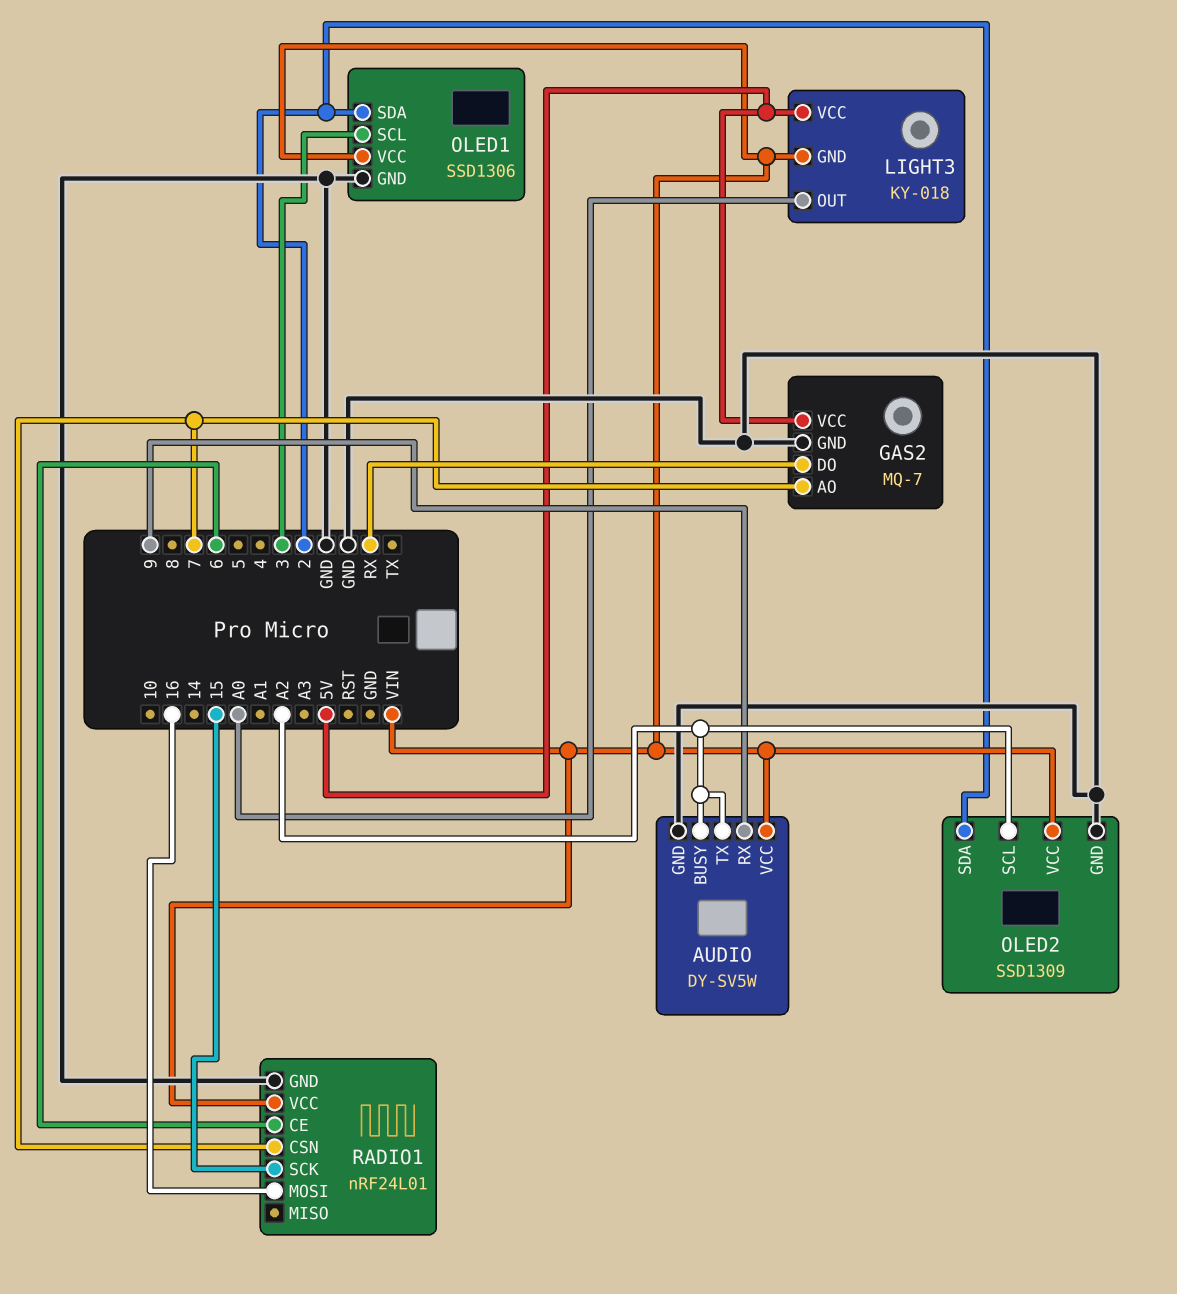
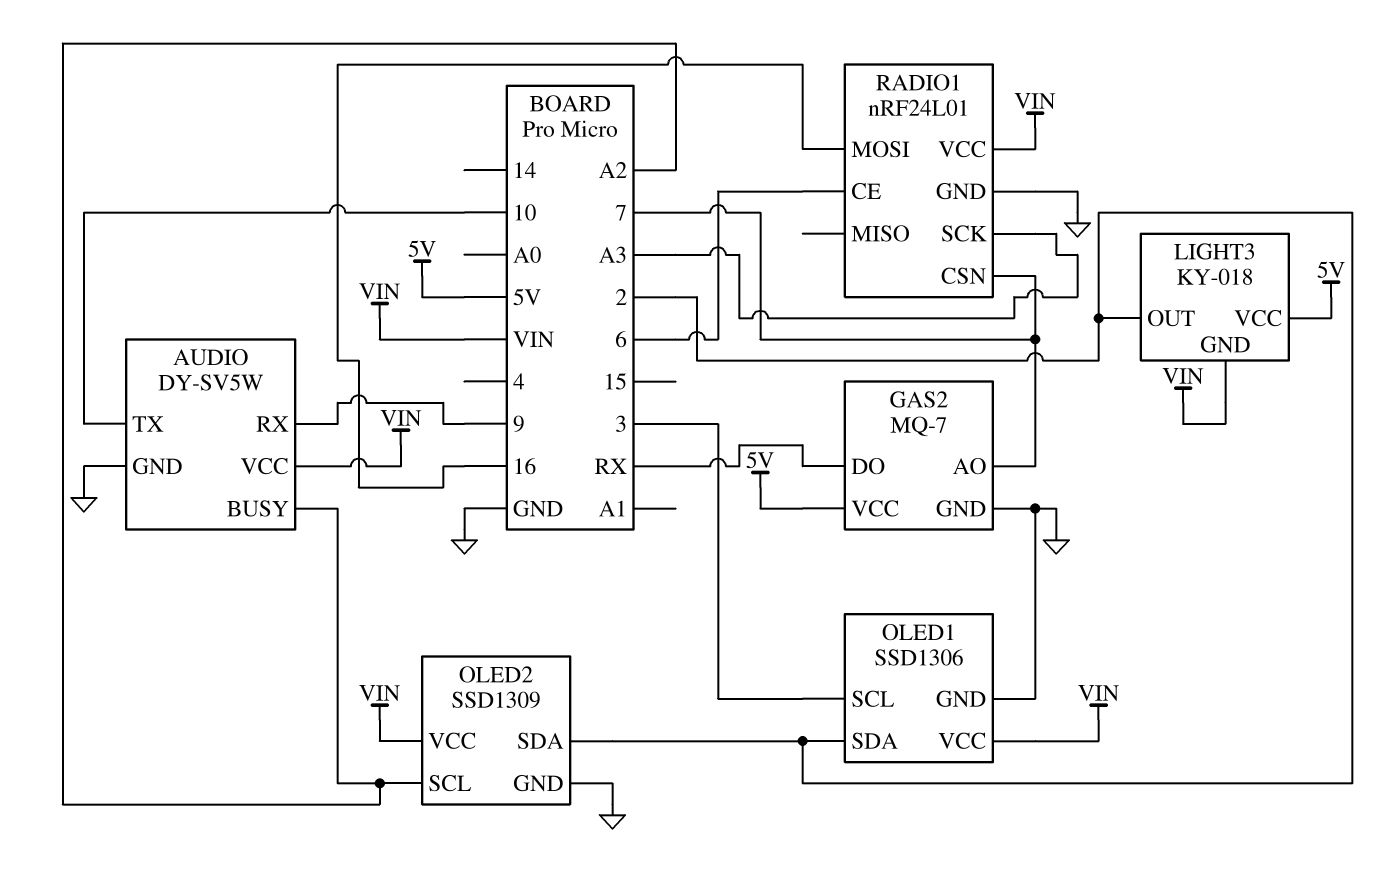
AUDIO pin TX: A2 -> 10
LIGHT3 pin OUT: A0 -> 2
RADIO1 pin SCK: 15 -> A3

